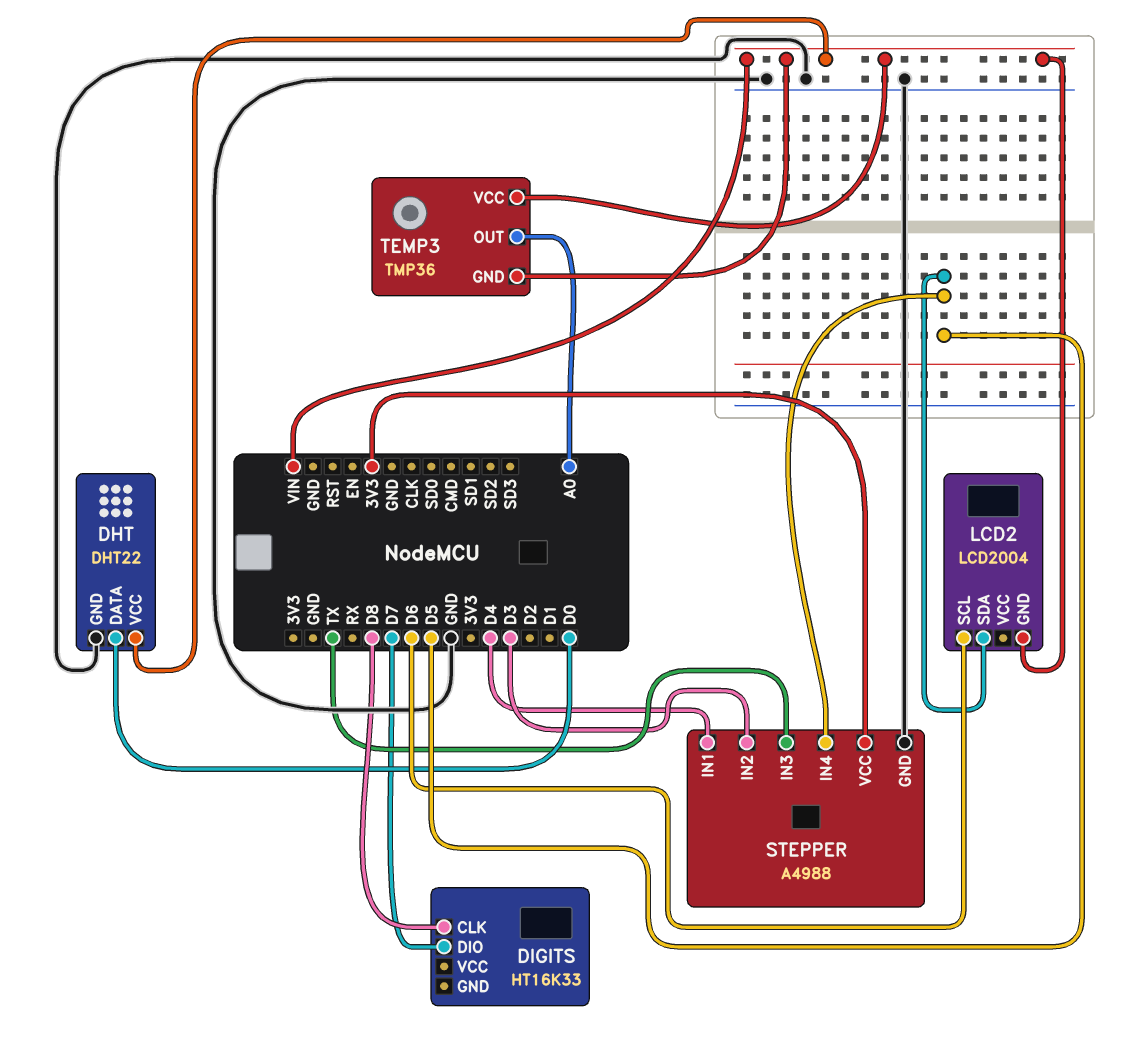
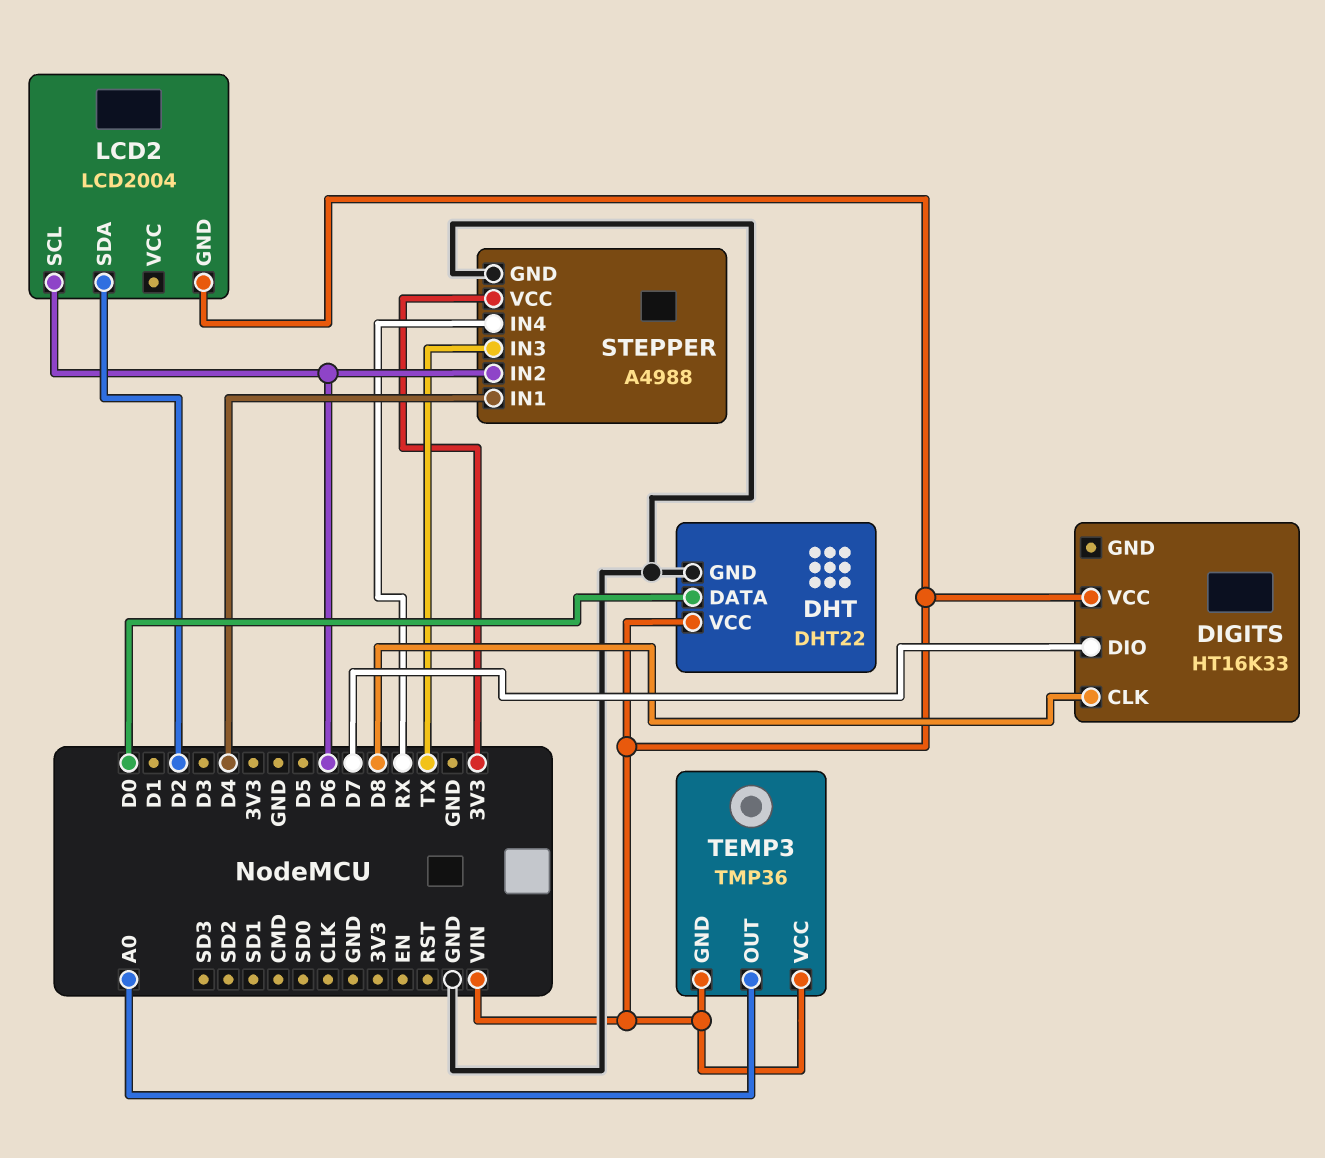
DIGITS pin VCC: none -> VIN
LCD2 pin SDA: D5 -> D2
STEPPER pin IN2: D3 -> D6
STEPPER pin IN4: D5 -> RX

